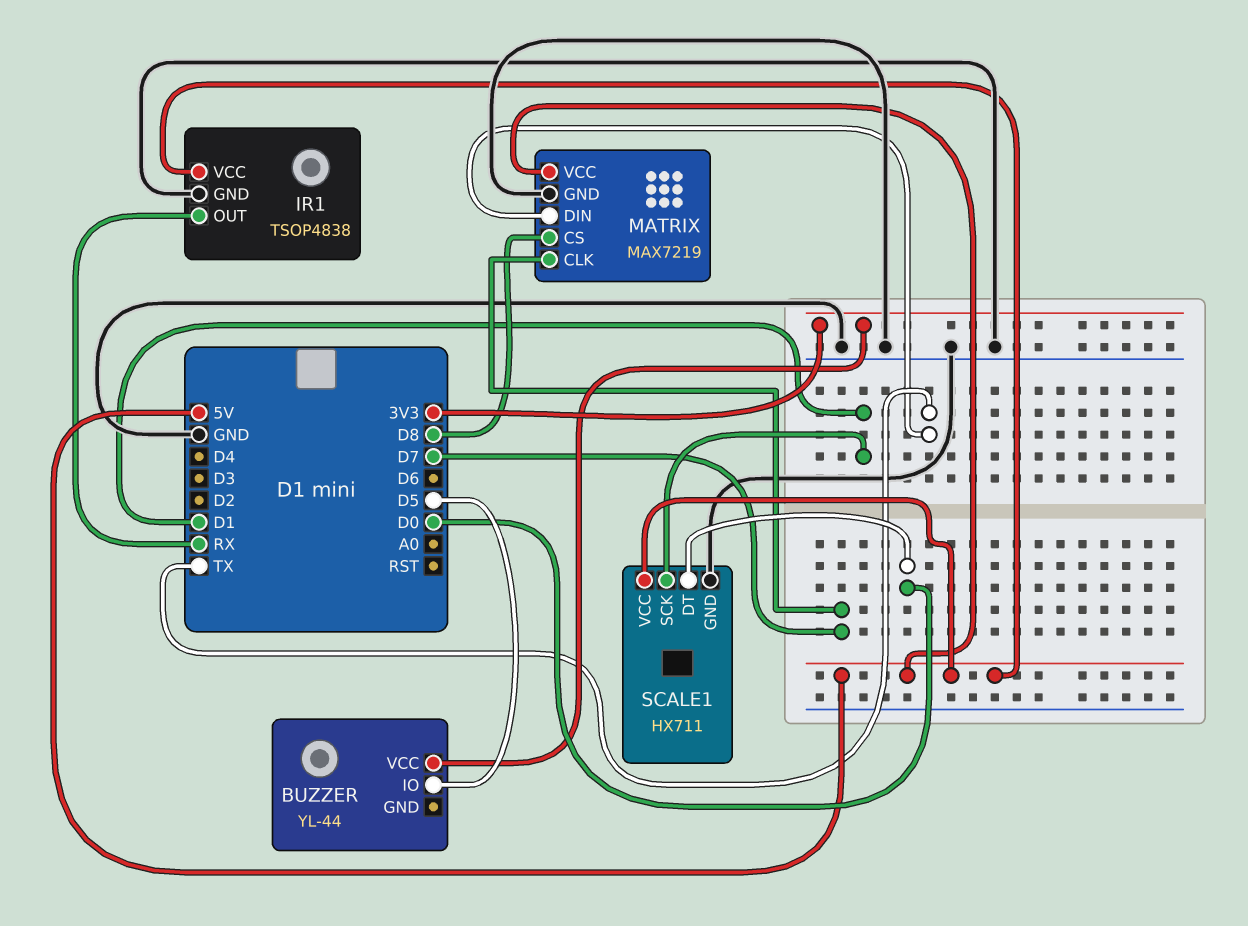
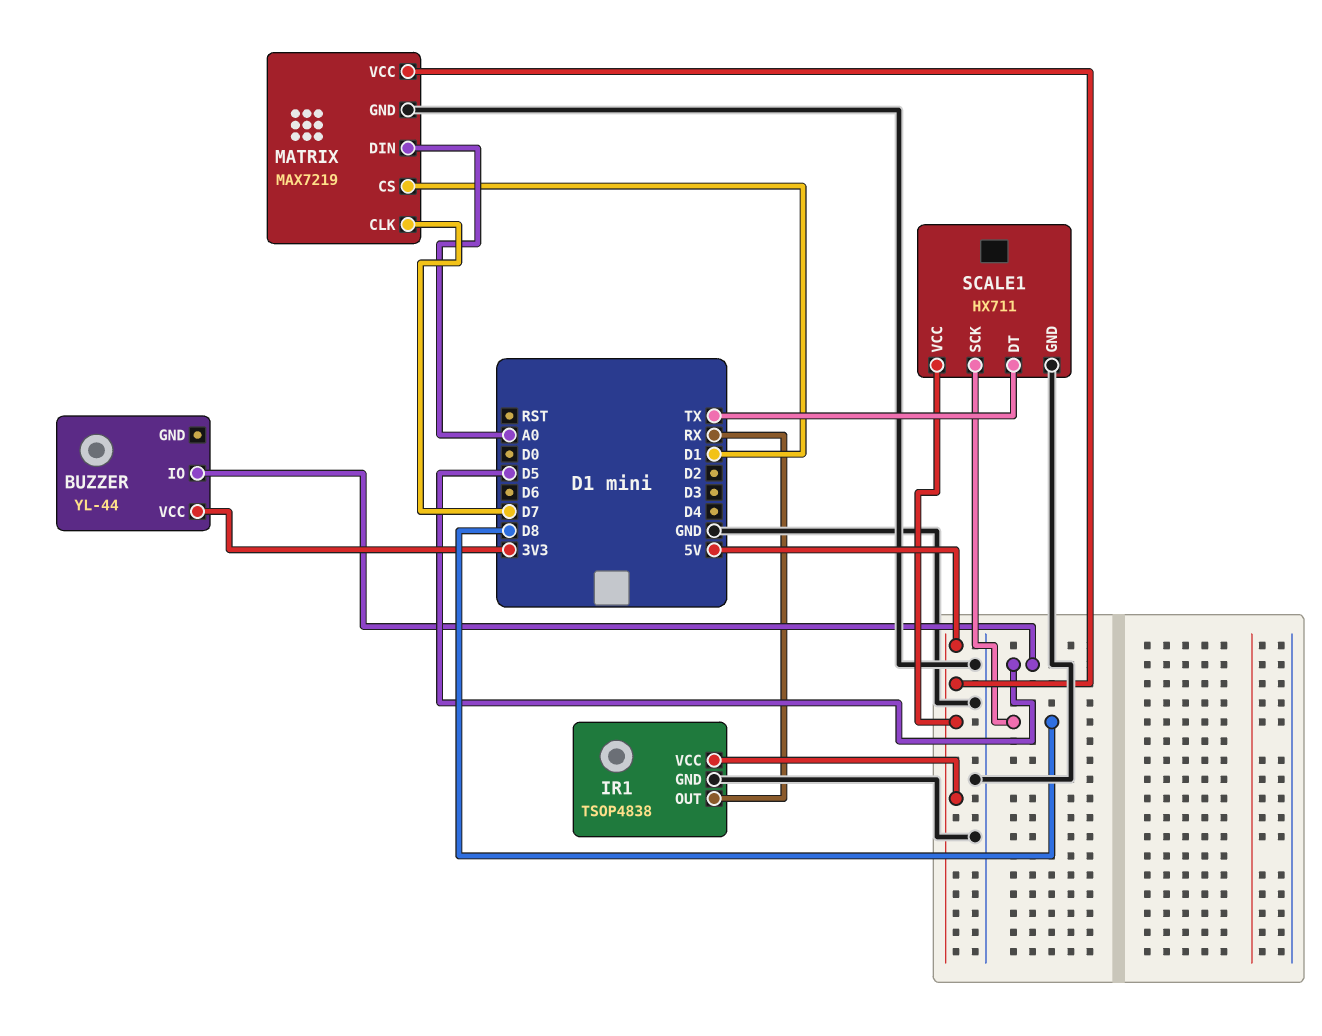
MATRIX pin CS: D8 -> D1
MATRIX pin DIN: TX -> A0
SCALE1 pin DT: D0 -> TX
SCALE1 pin SCK: D1 -> D8

